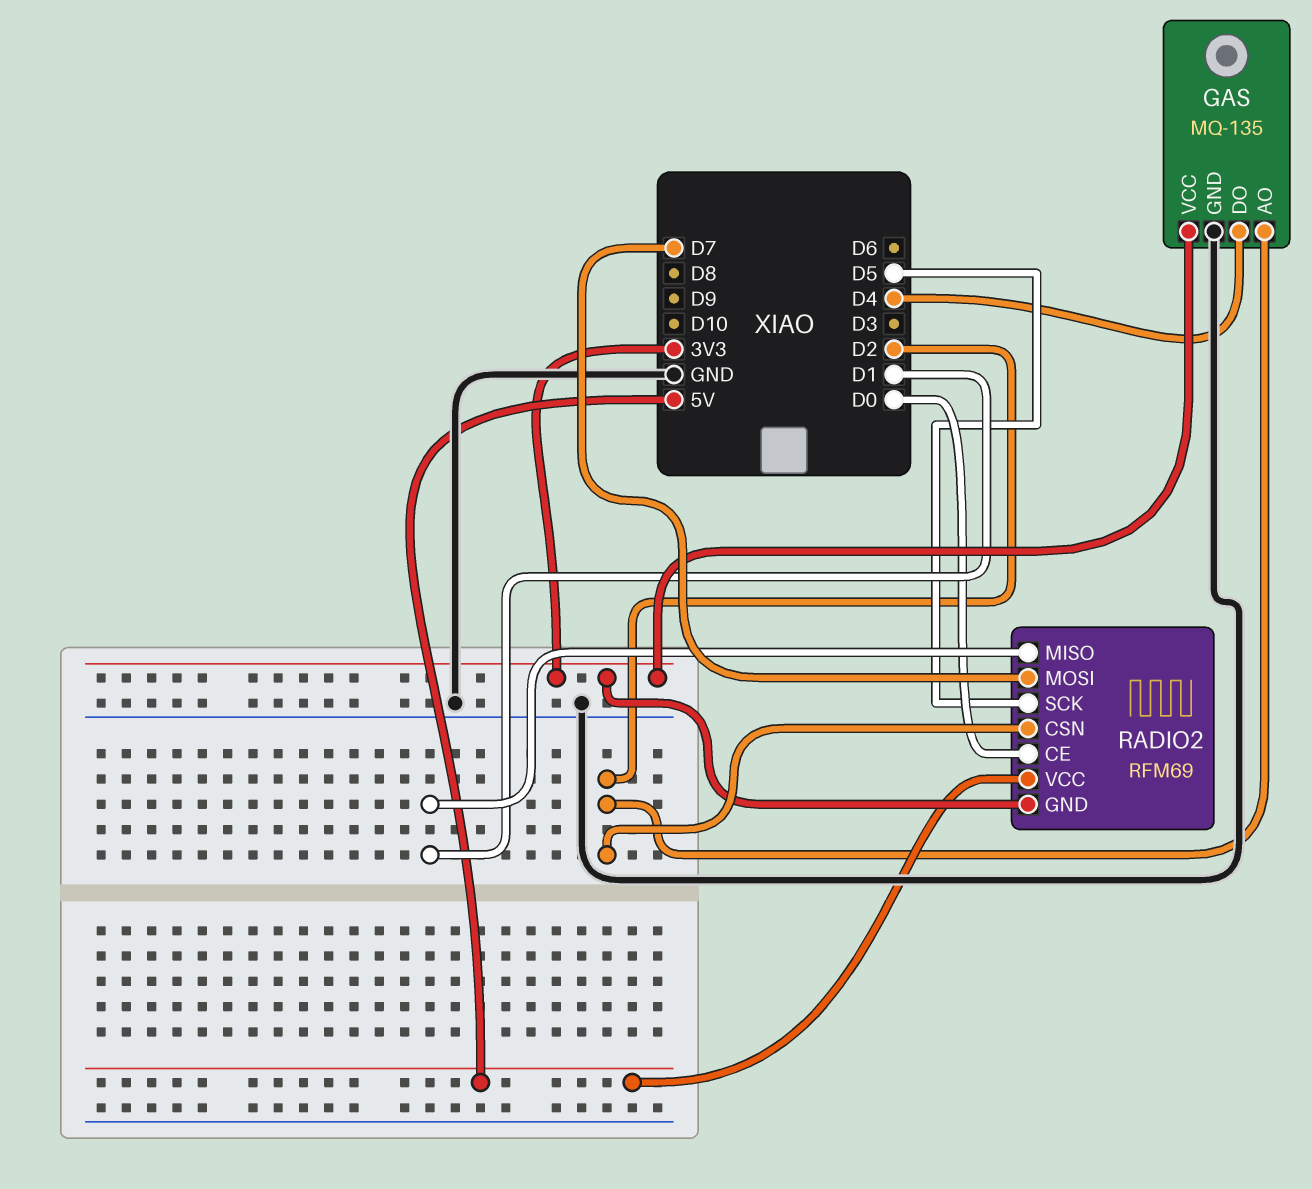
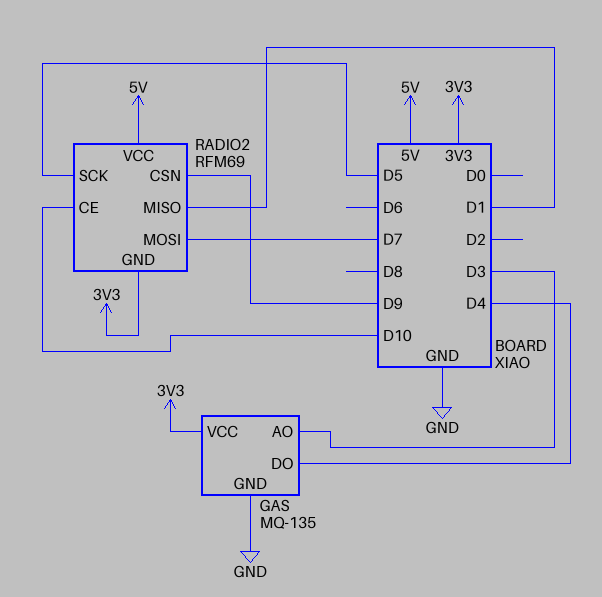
GAS pin AO: D2 -> D3
RADIO2 pin CE: D0 -> D10
RADIO2 pin CSN: D2 -> D9

